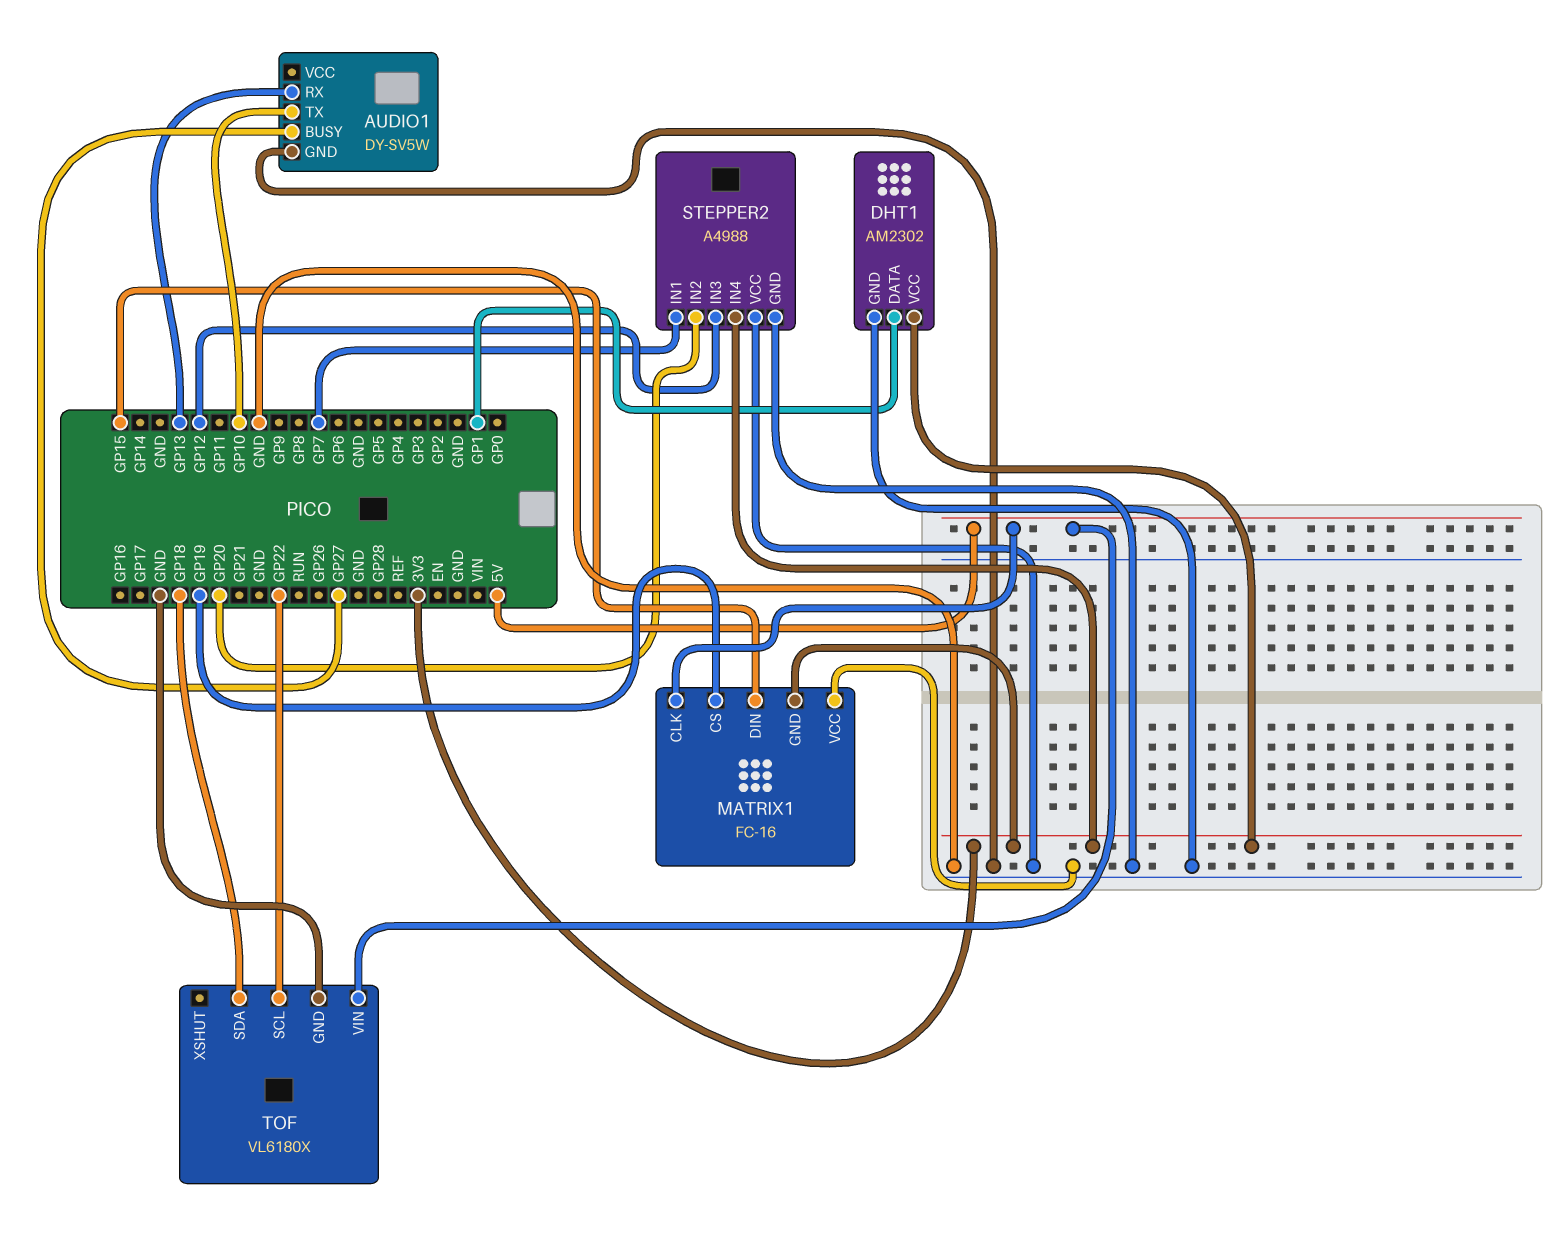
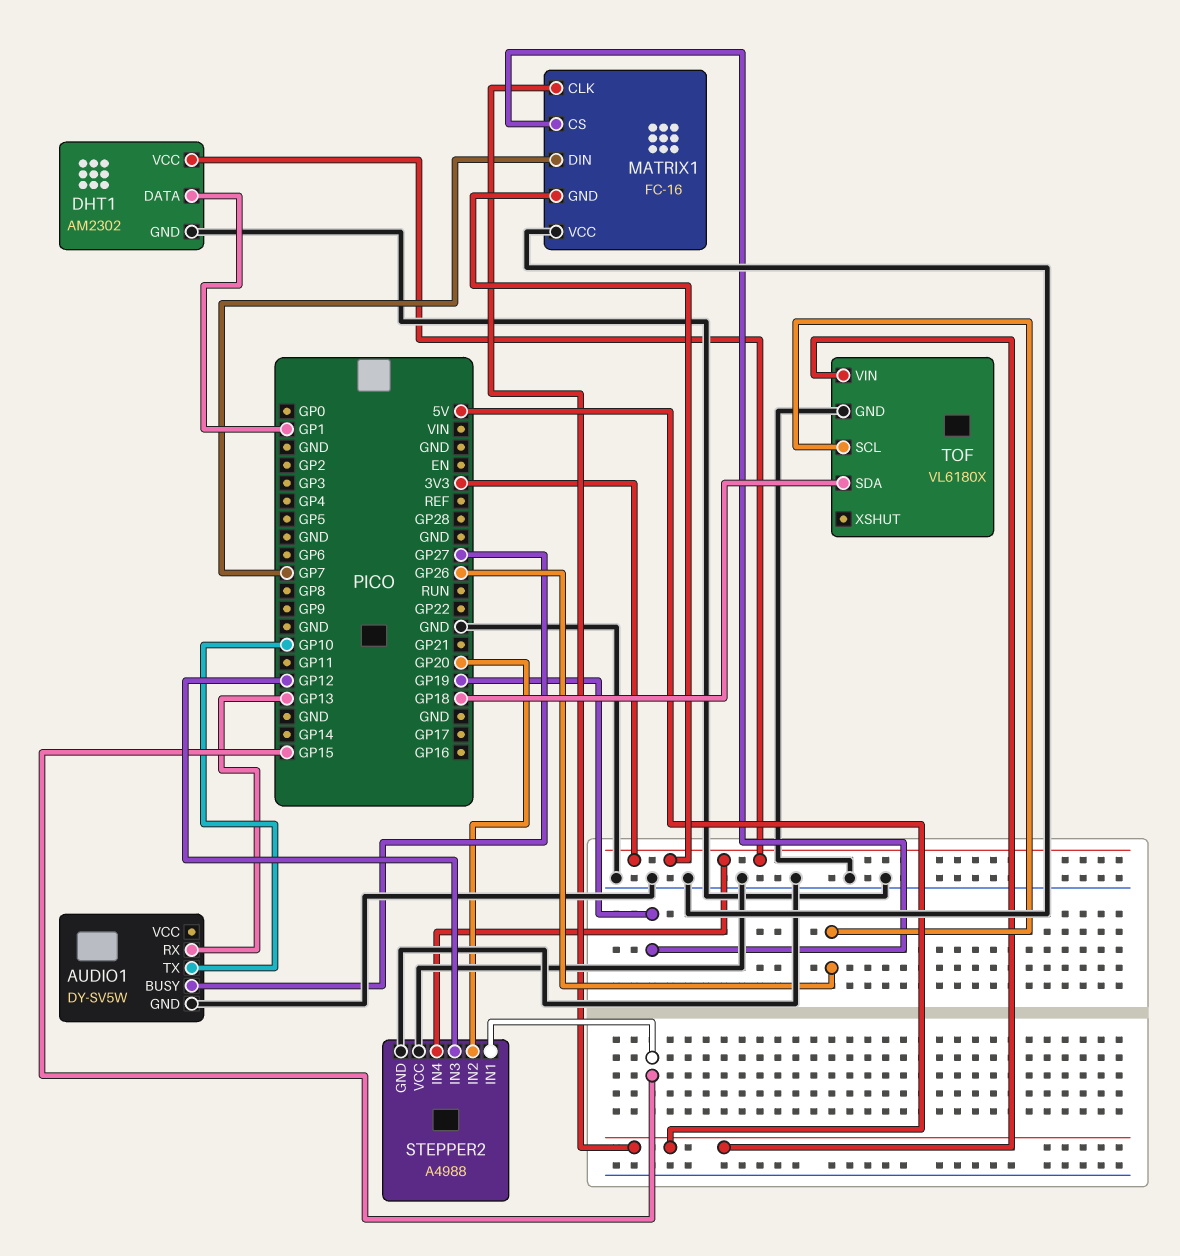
MATRIX1 pin DIN: GP15 -> GP7
STEPPER2 pin IN1: GP7 -> GP15
TOF pin SCL: GP22 -> GP26

